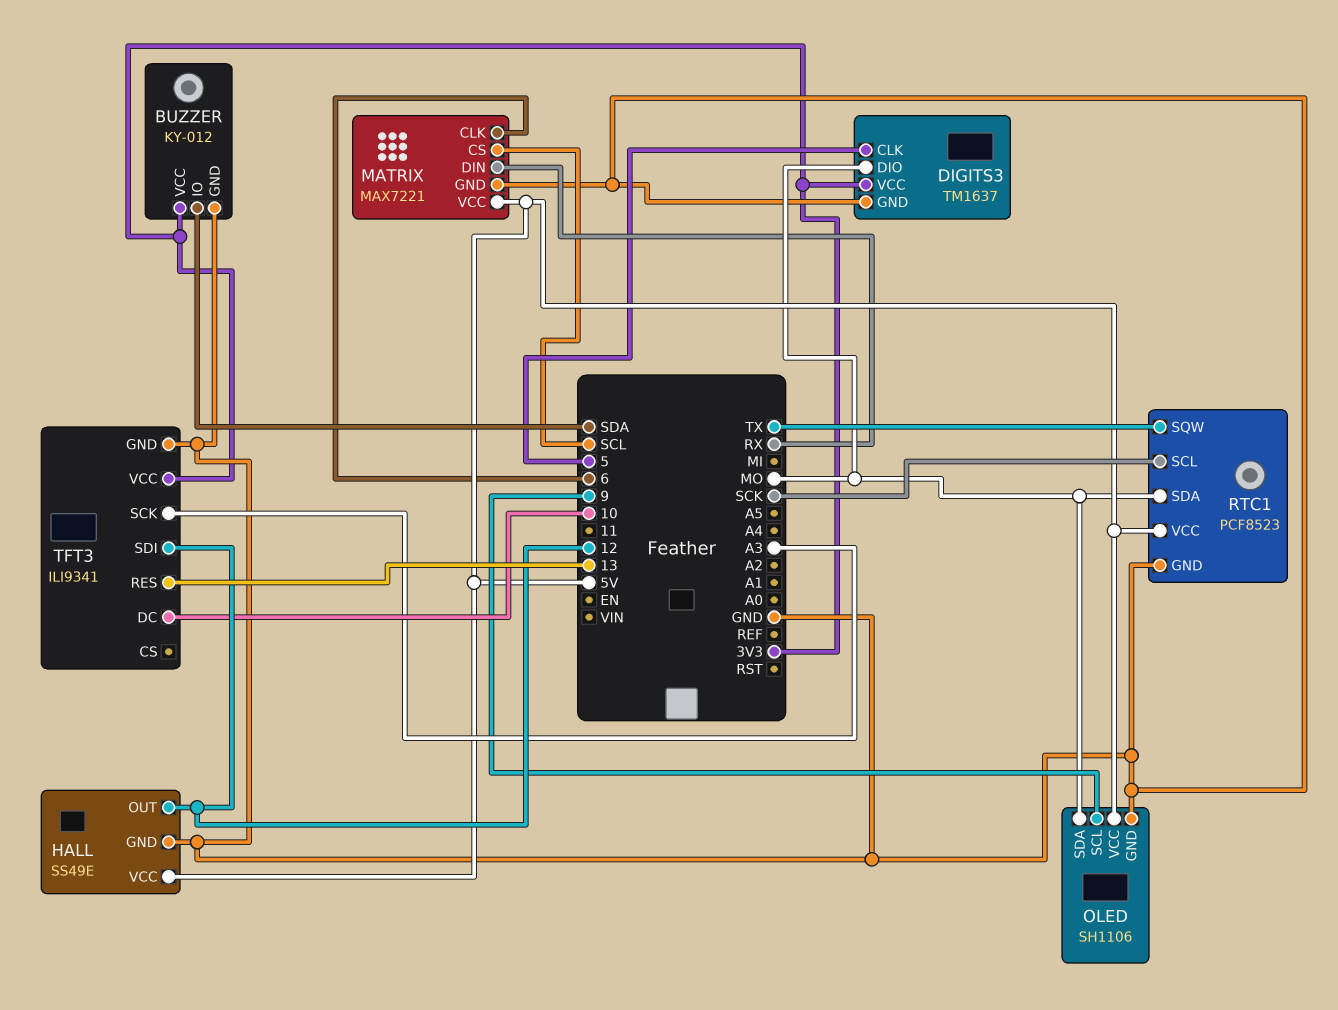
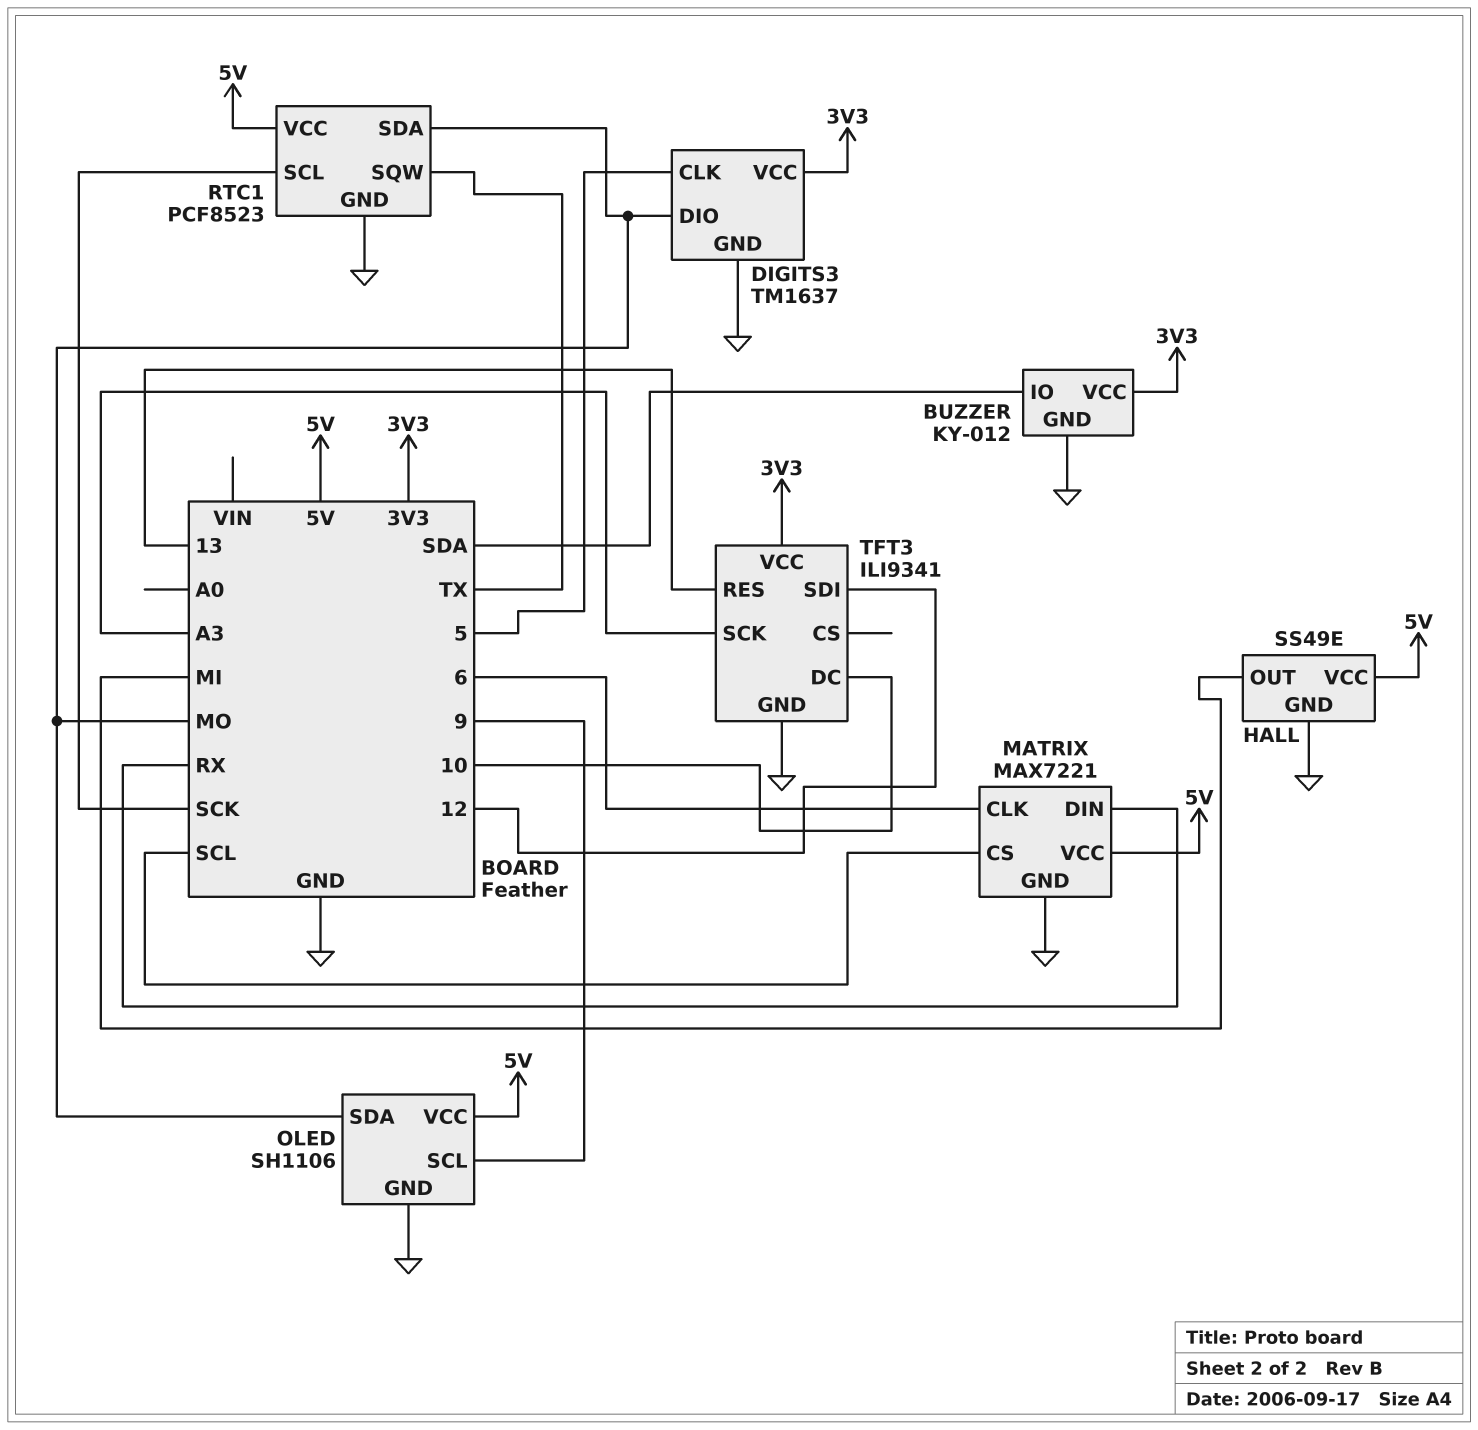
HALL pin OUT: 12 -> MI

